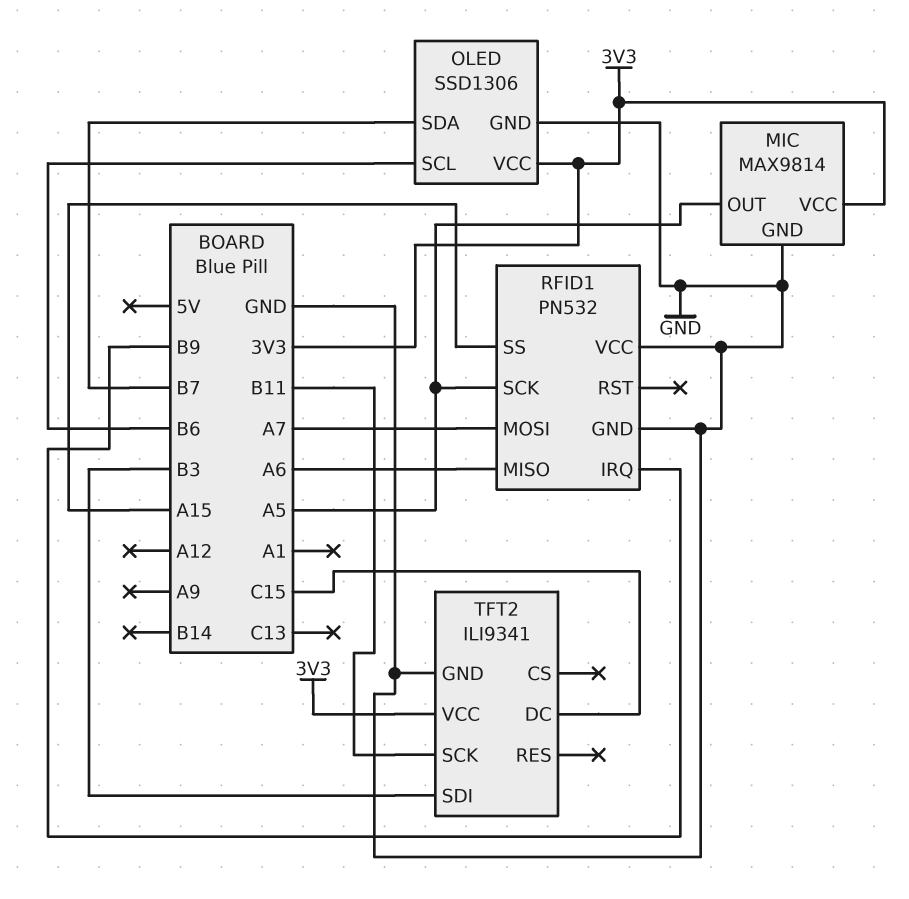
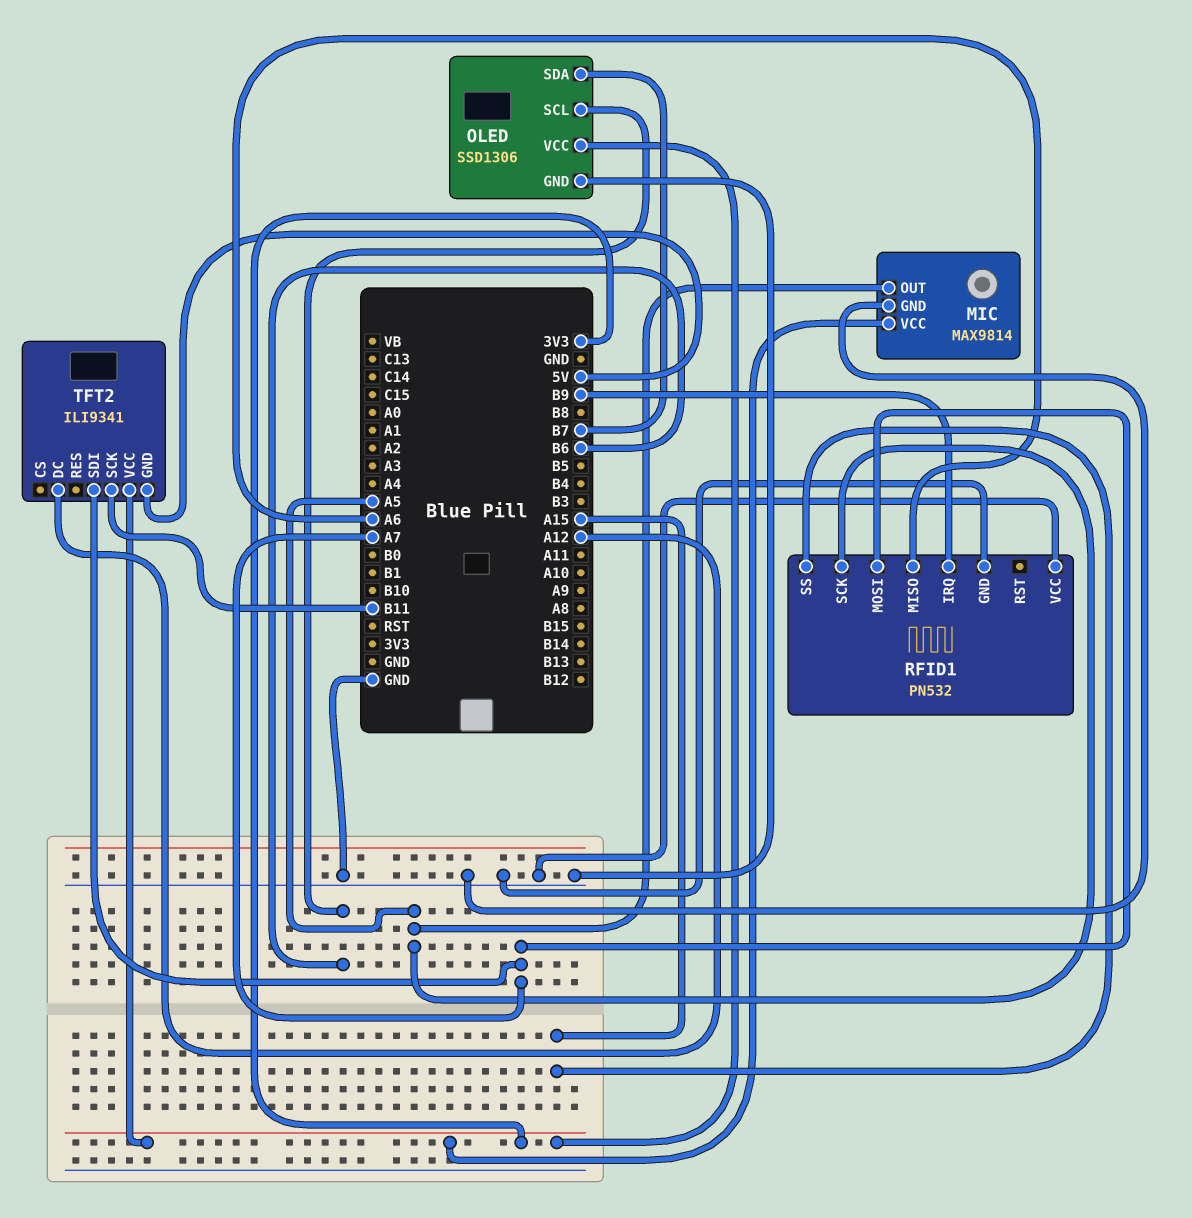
TFT2 pin DC: C15 -> A12
TFT2 pin GND: GND -> 5V
TFT2 pin SDI: B3 -> A7

